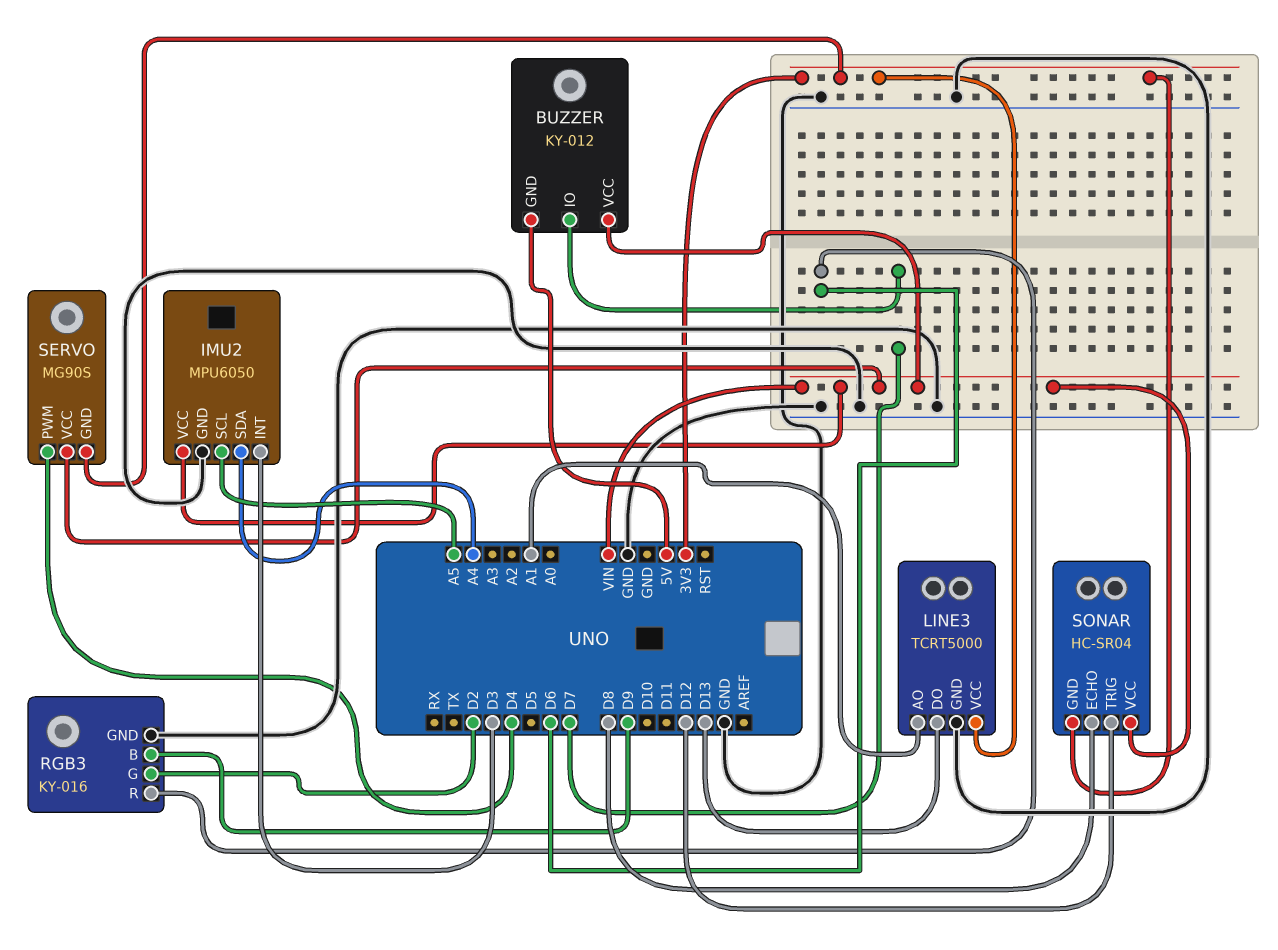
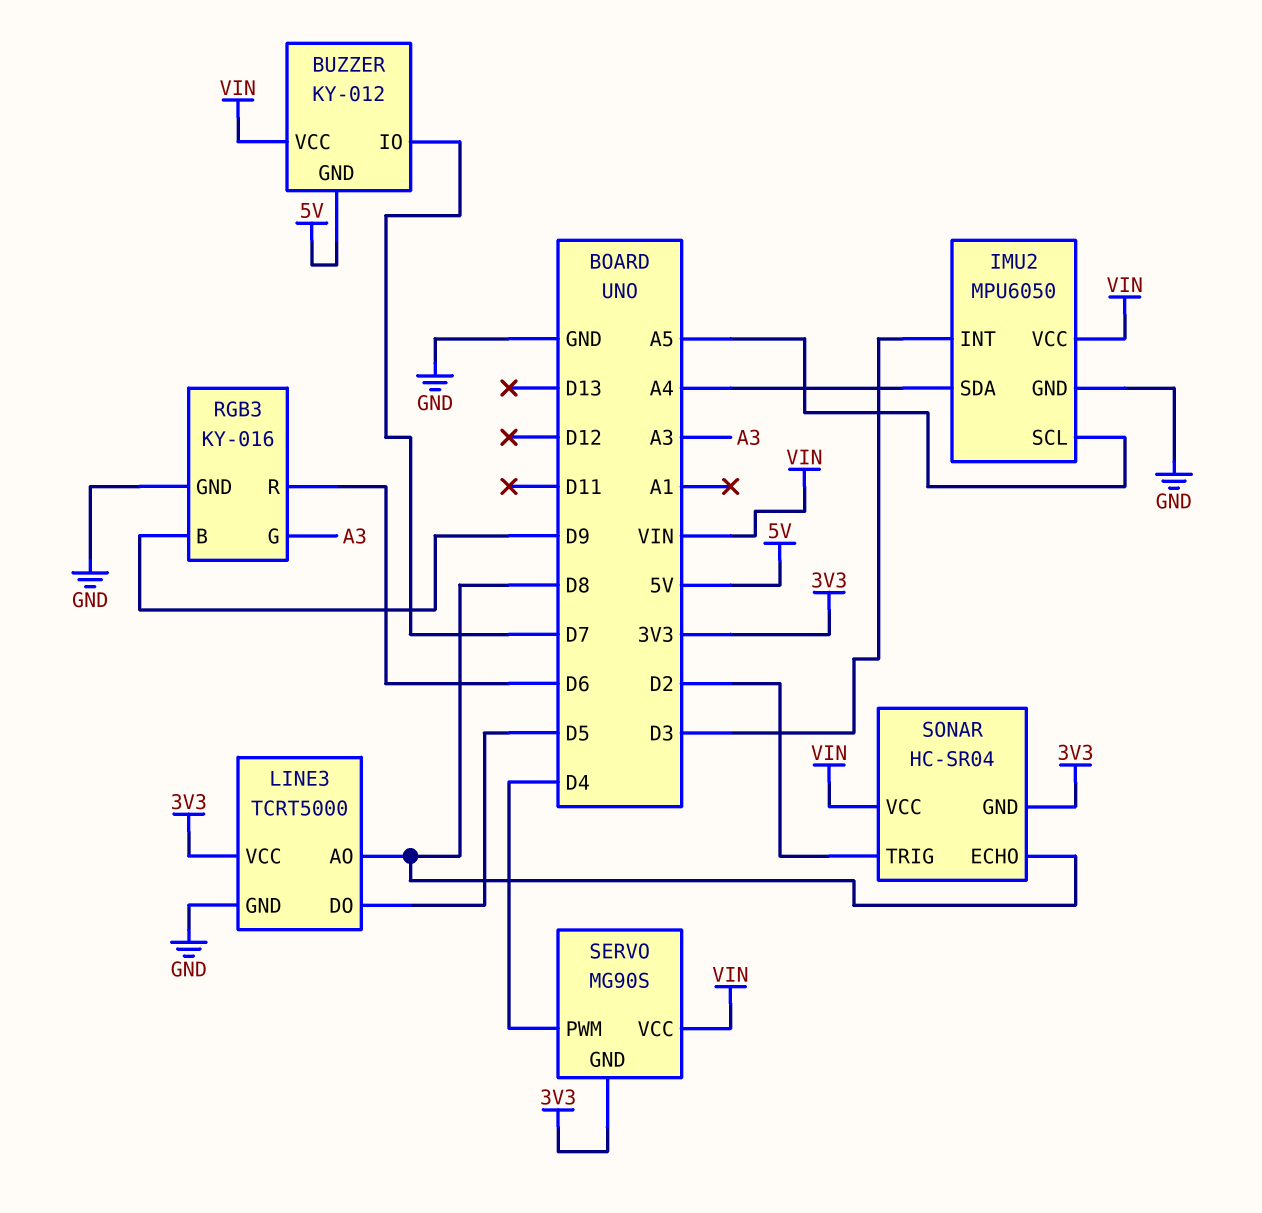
LINE3 pin AO: A1 -> D8
LINE3 pin DO: D13 -> D5
RGB3 pin G: D2 -> A3
SONAR pin TRIG: D12 -> D2

